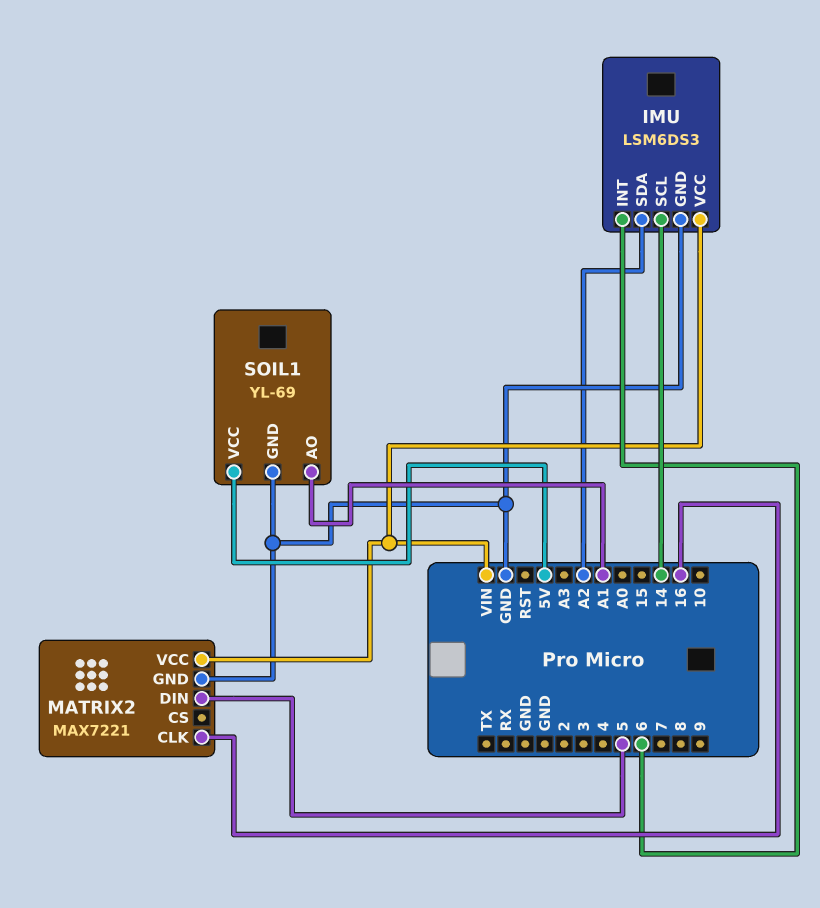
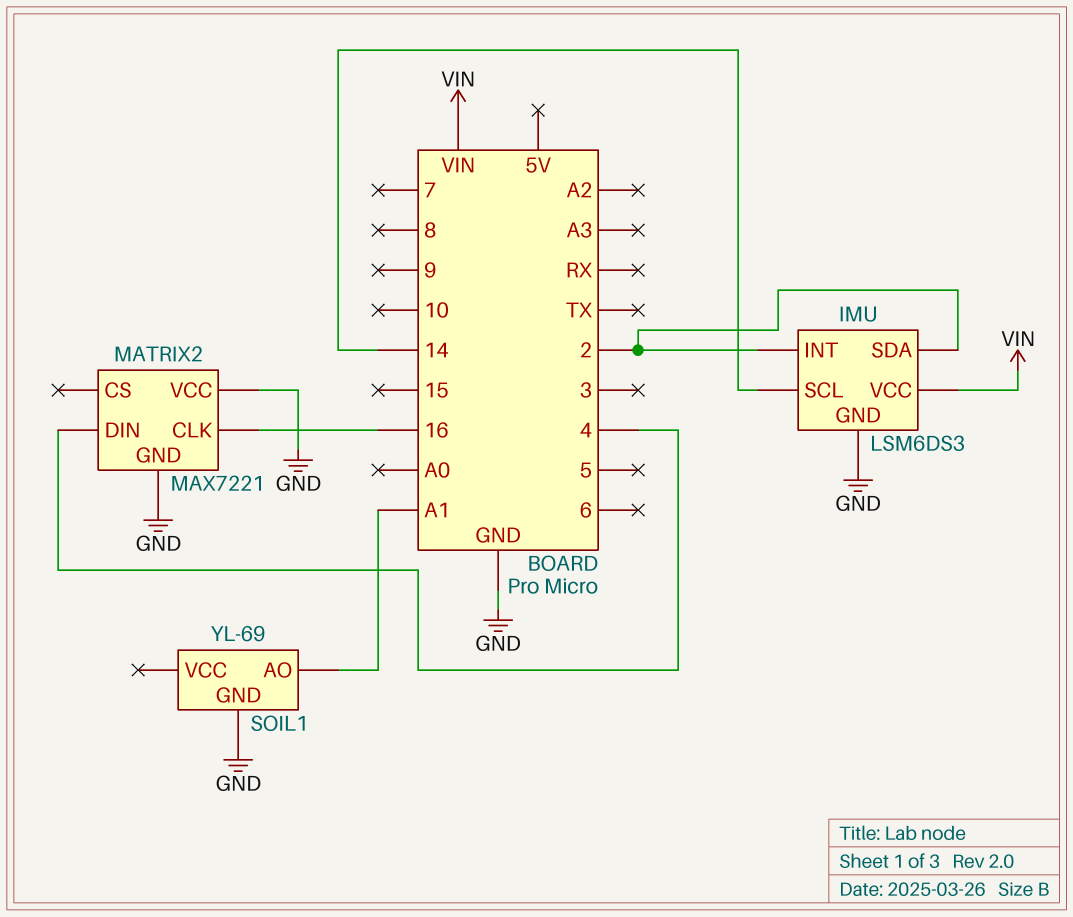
IMU pin INT: 6 -> 2
IMU pin SDA: A2 -> 2
MATRIX2 pin DIN: 5 -> 4
MATRIX2 pin VCC: VIN -> GND
SOIL1 pin VCC: 5V -> none

